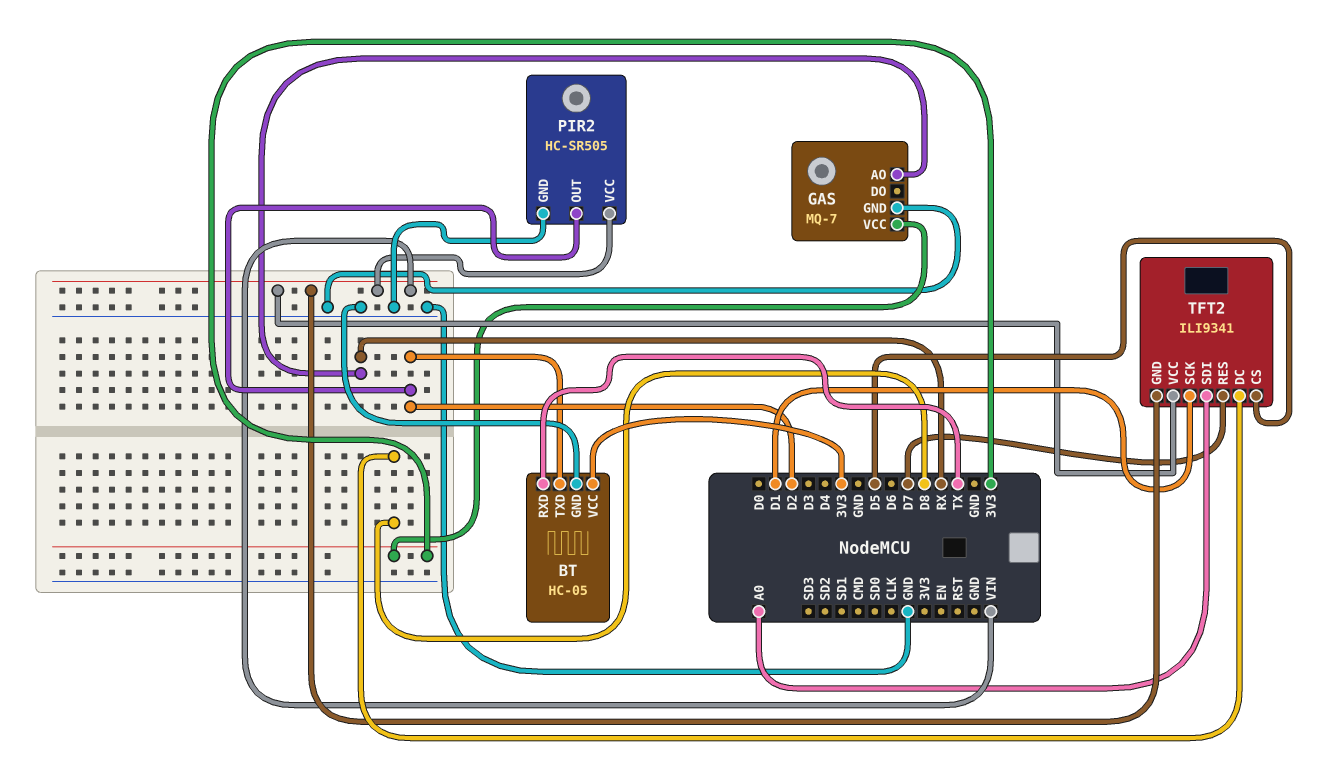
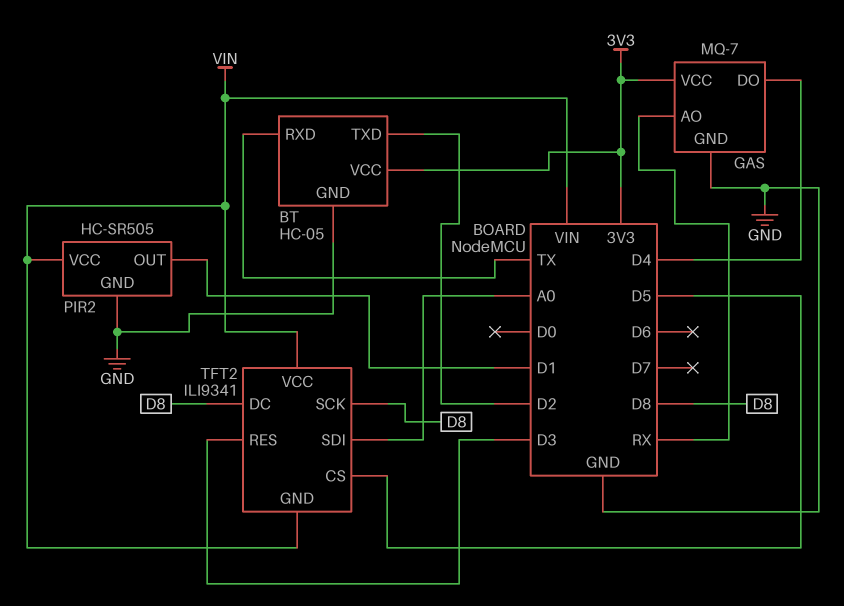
GAS pin DO: none -> D4
PIR2 pin OUT: D2 -> D1
TFT2 pin RES: D7 -> D3
TFT2 pin SCK: D1 -> D8

